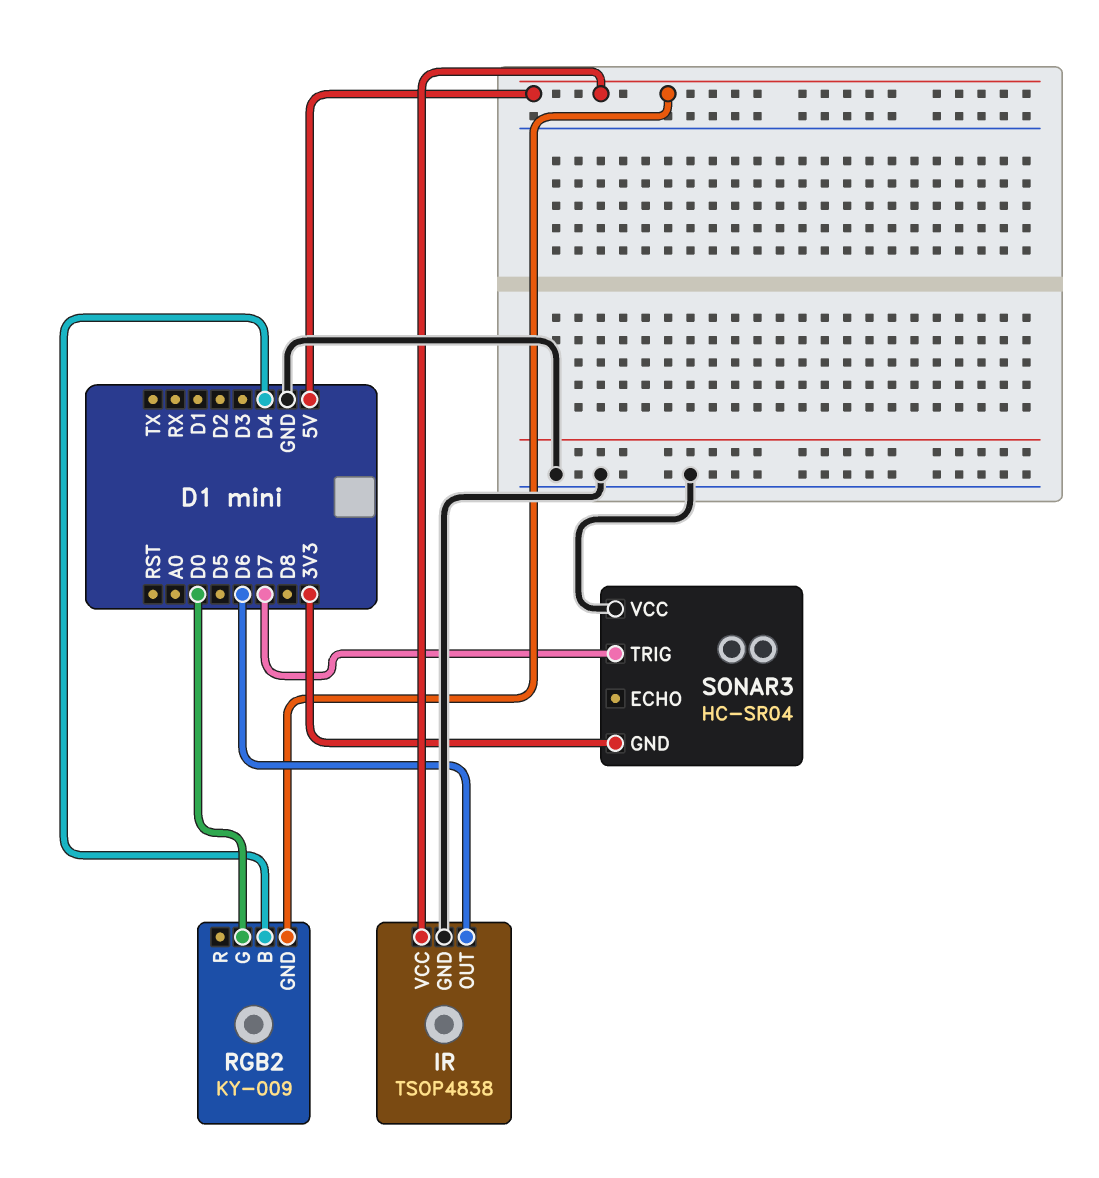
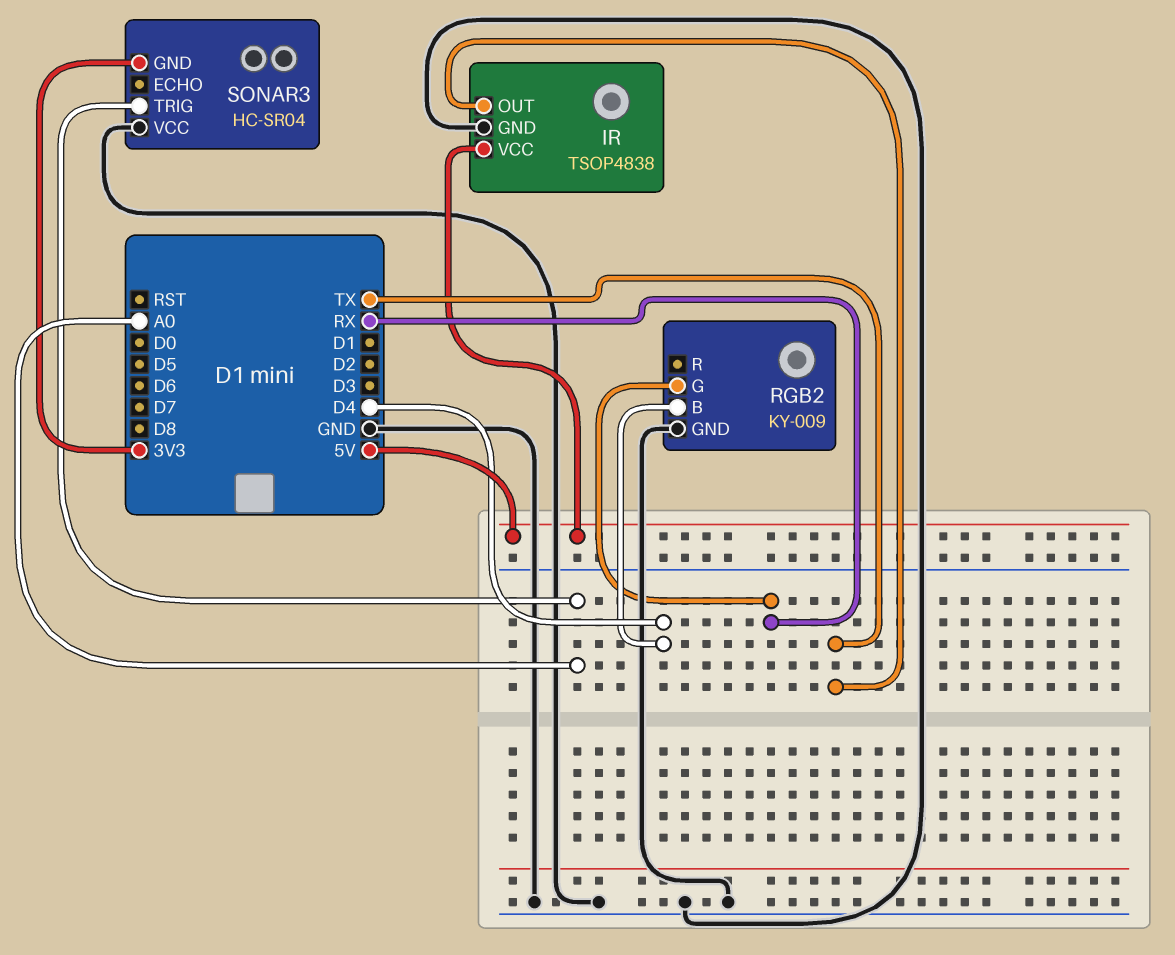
IR pin OUT: D6 -> TX
RGB2 pin G: D0 -> RX
RGB2 pin GND: 5V -> GND
SONAR3 pin TRIG: D7 -> A0

